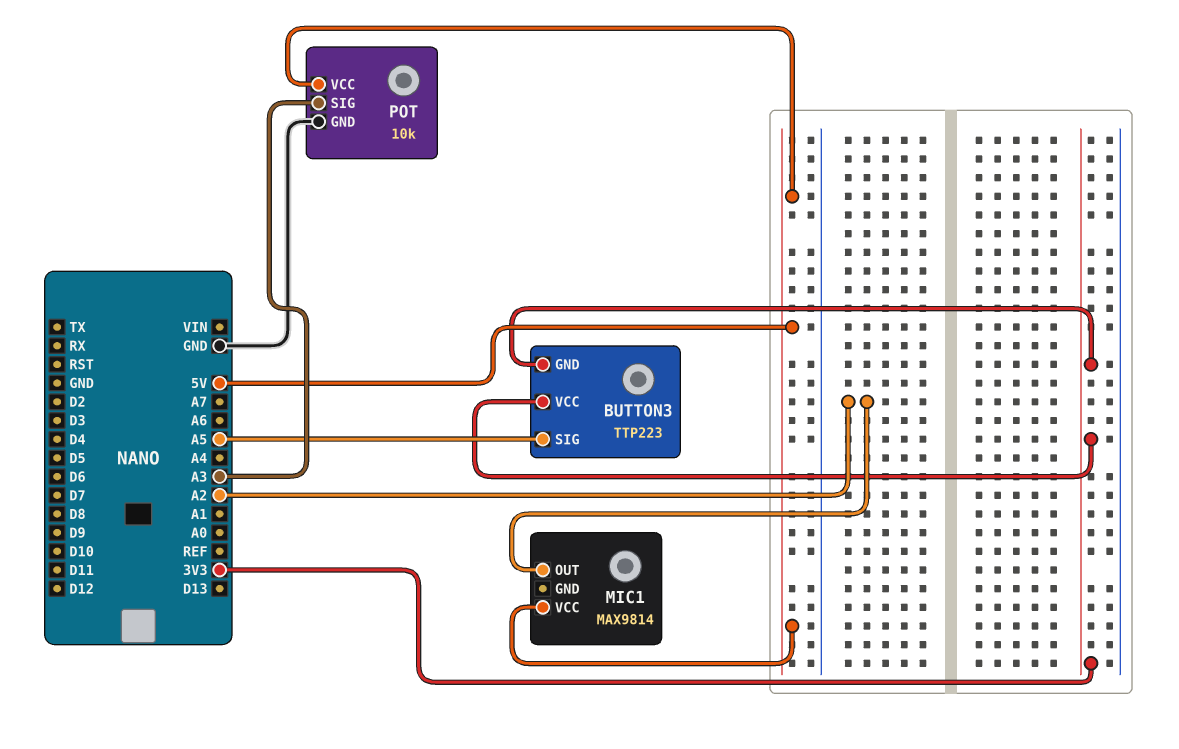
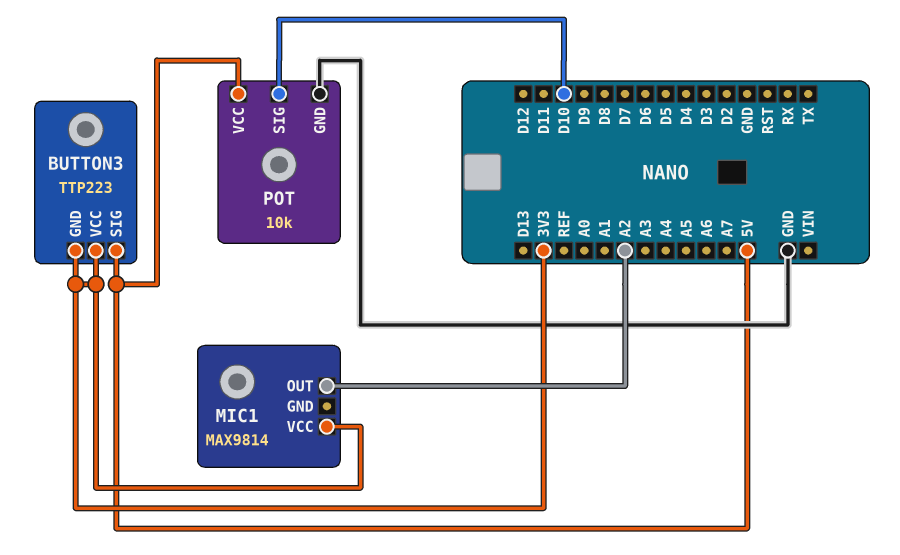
BUTTON3 pin SIG: A5 -> 5V
MIC1 pin VCC: 5V -> 3V3
POT pin SIG: A3 -> D10

